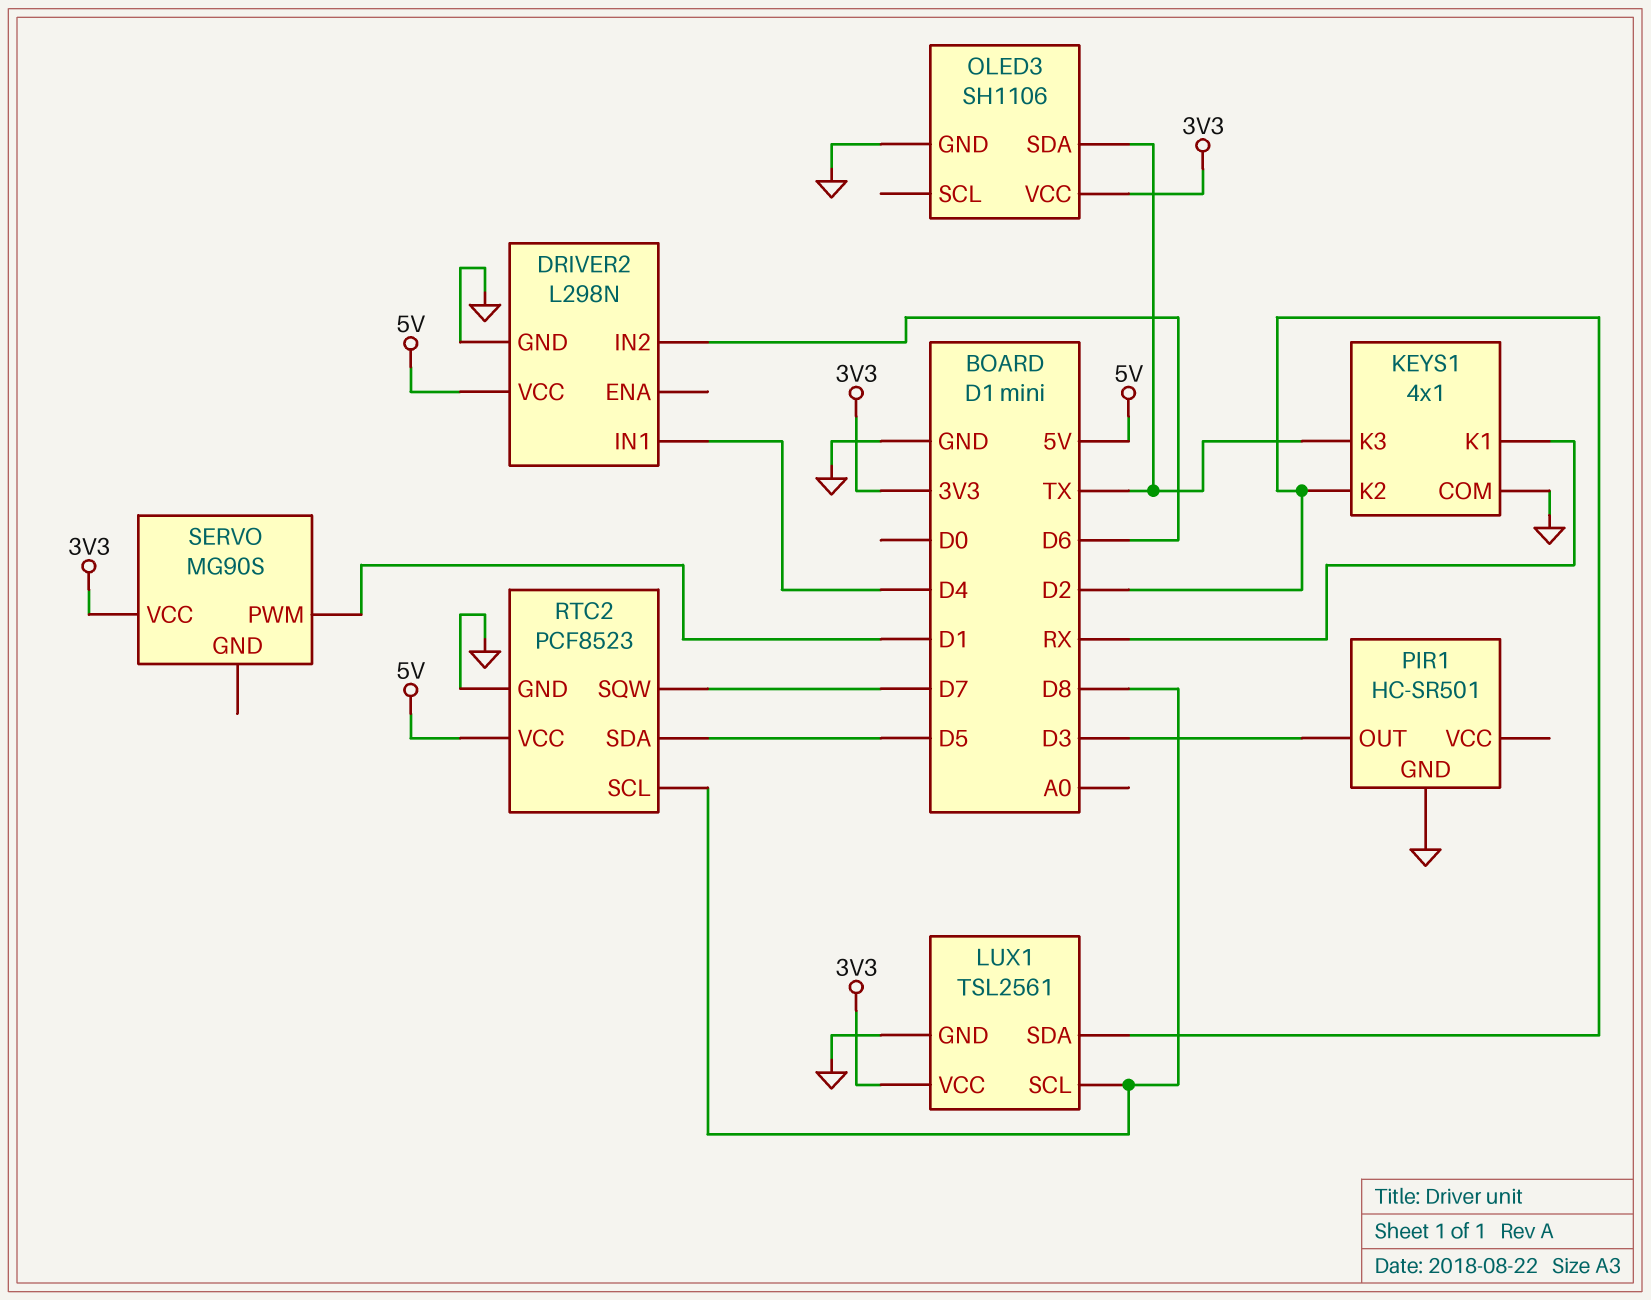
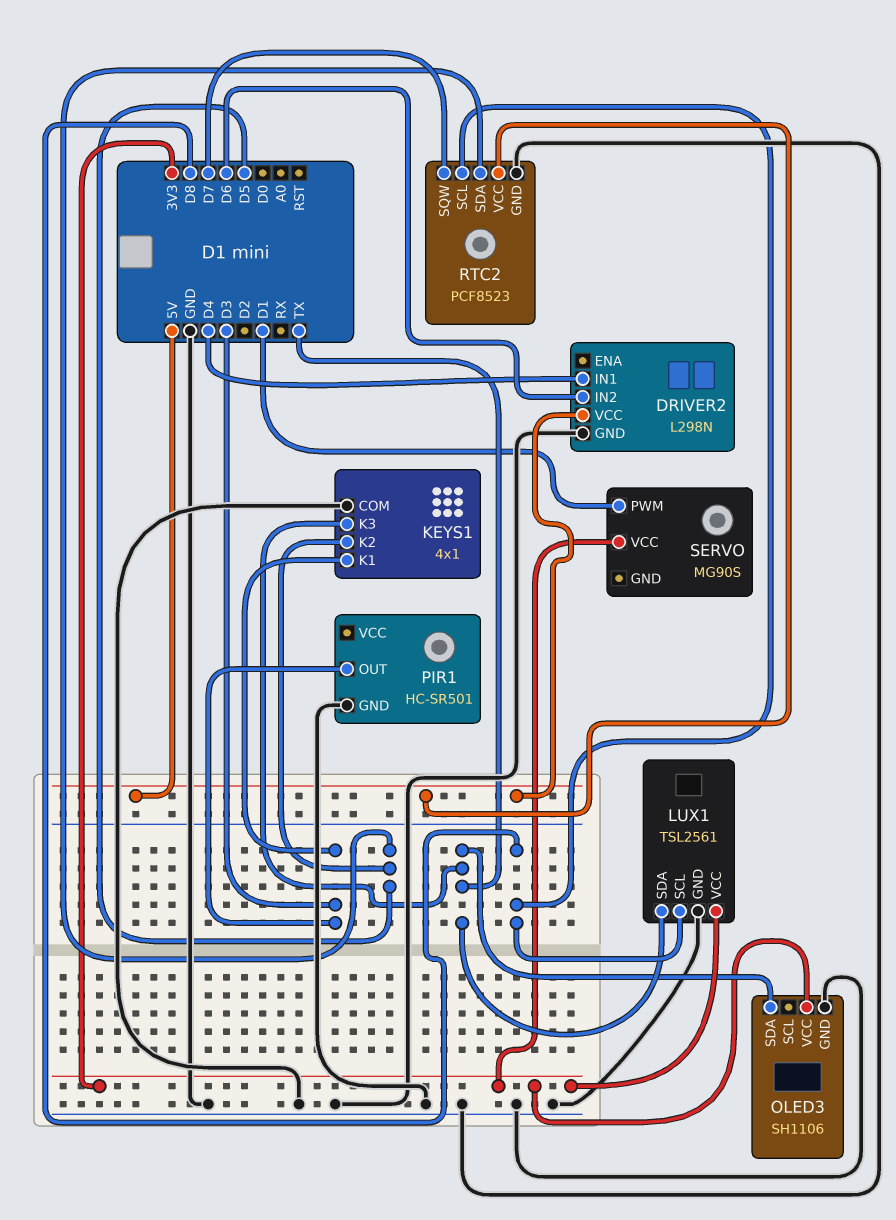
KEYS1 pin K1: RX -> D3
KEYS1 pin K2: D2 -> D5
LUX1 pin SDA: D2 -> TX

